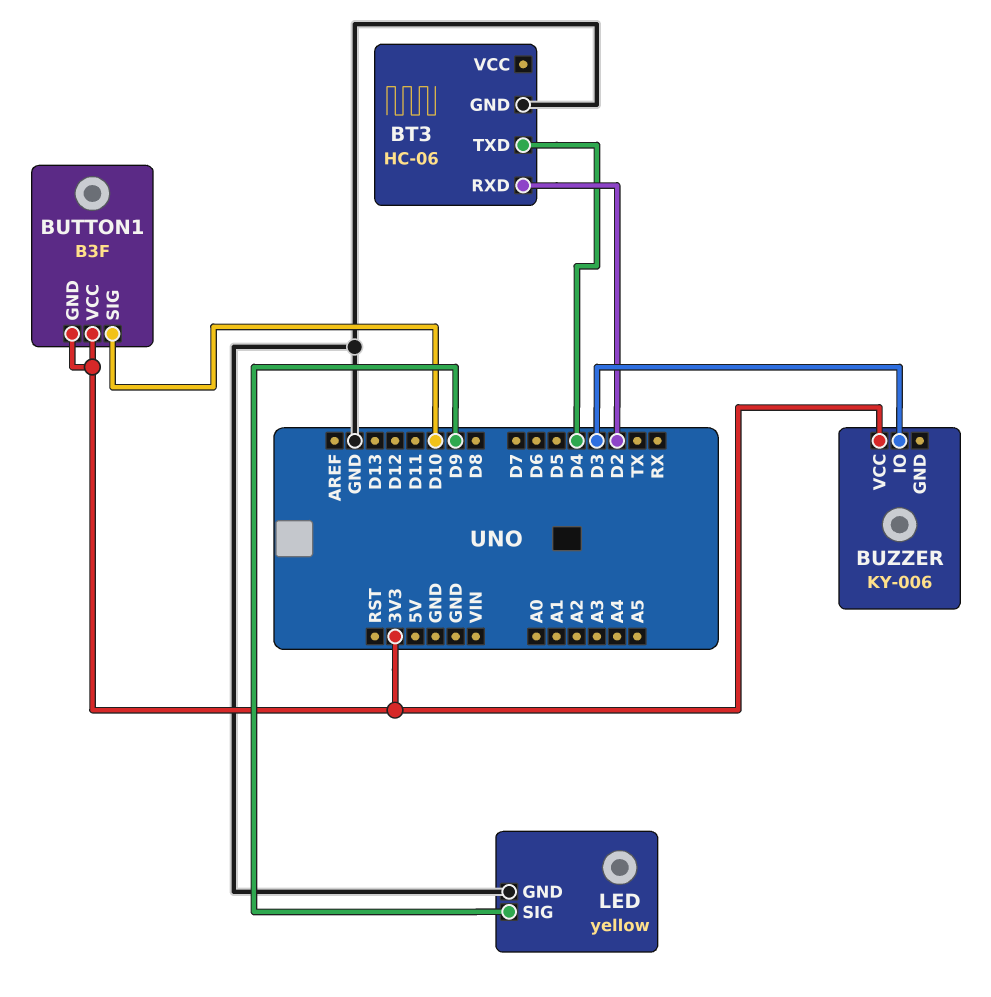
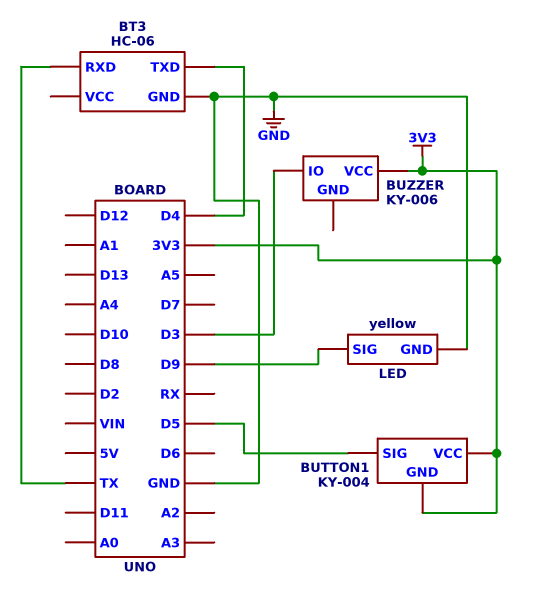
BT3 pin RXD: D2 -> TX
BUTTON1: B3F -> KY-004
BUTTON1 pin SIG: D10 -> D5

